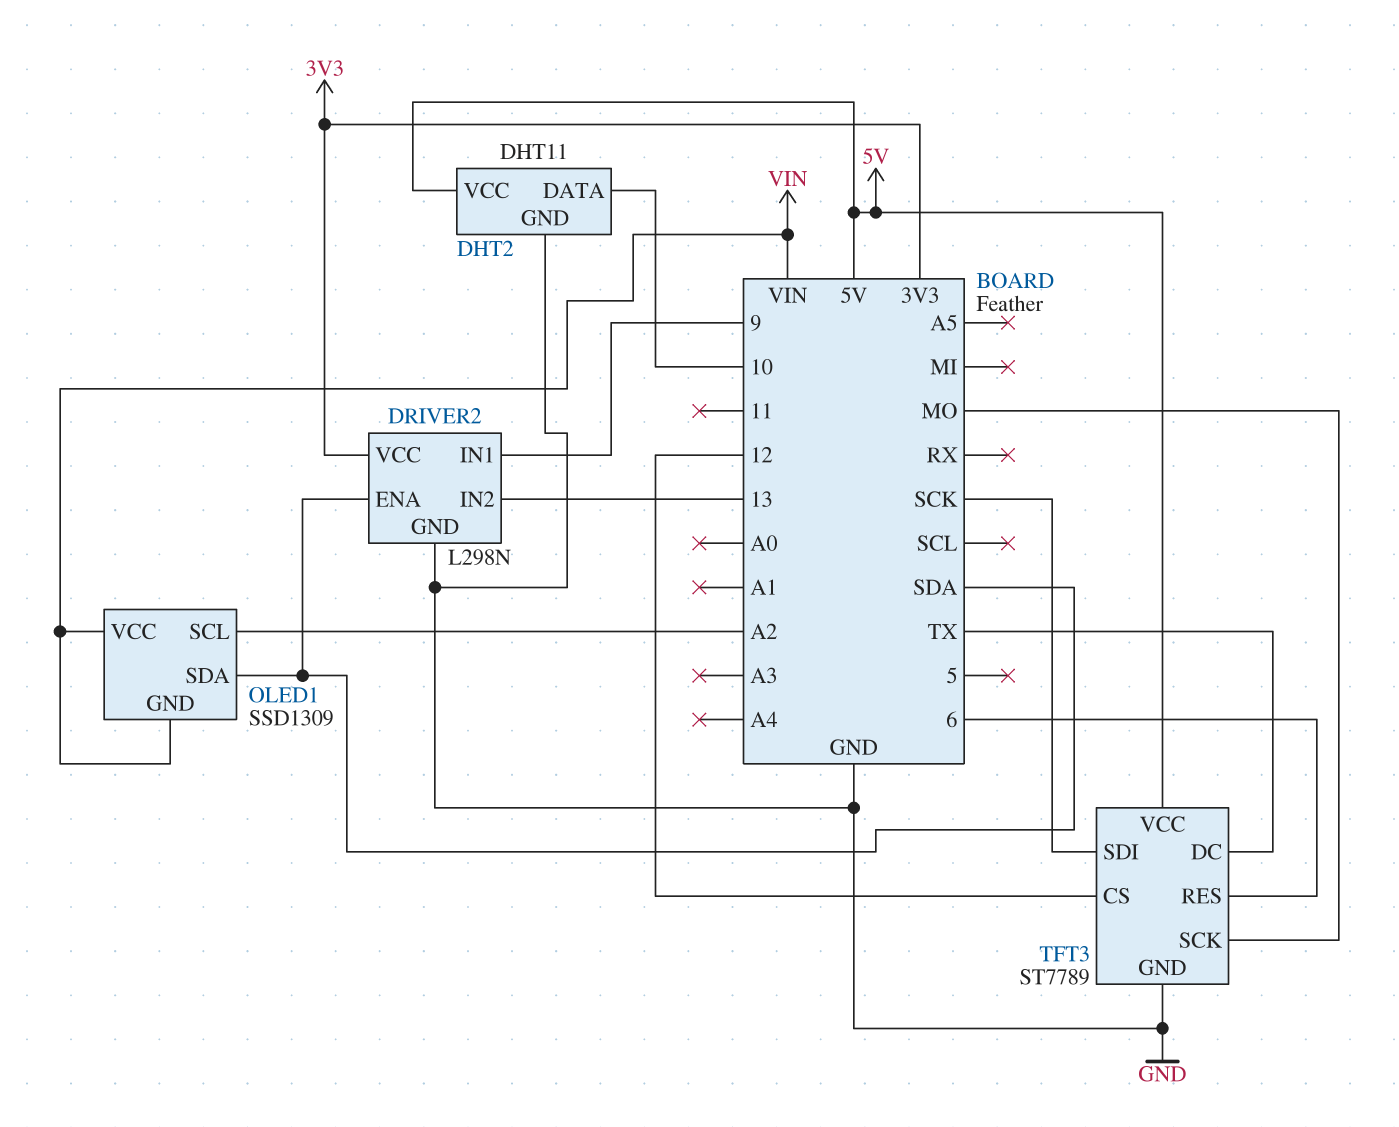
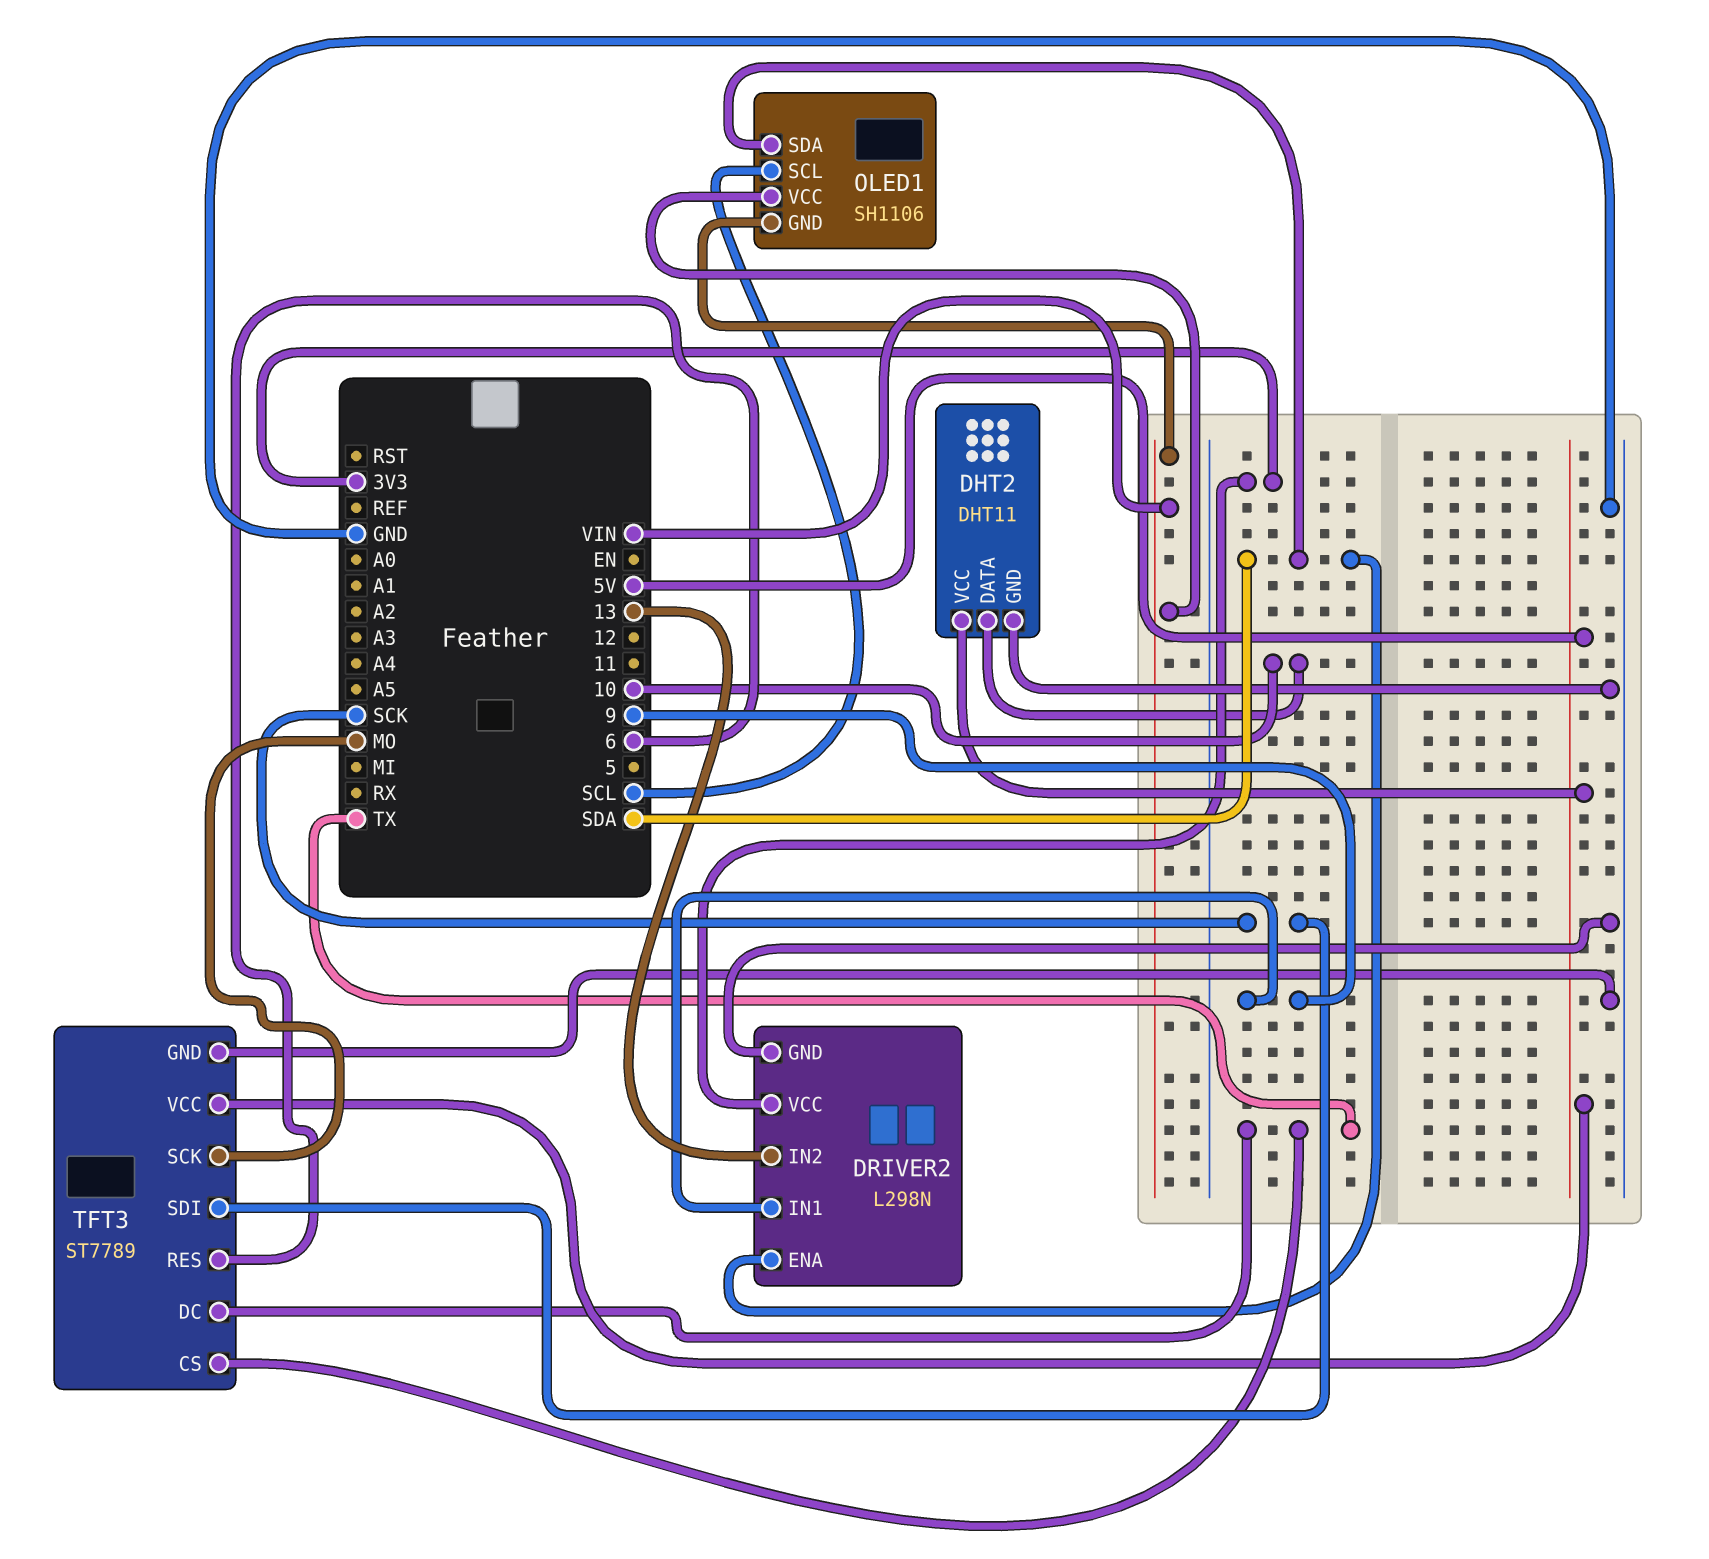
OLED1: SSD1309 -> SH1106
OLED1 pin SCL: A2 -> SCL
TFT3 pin CS: 12 -> TX

